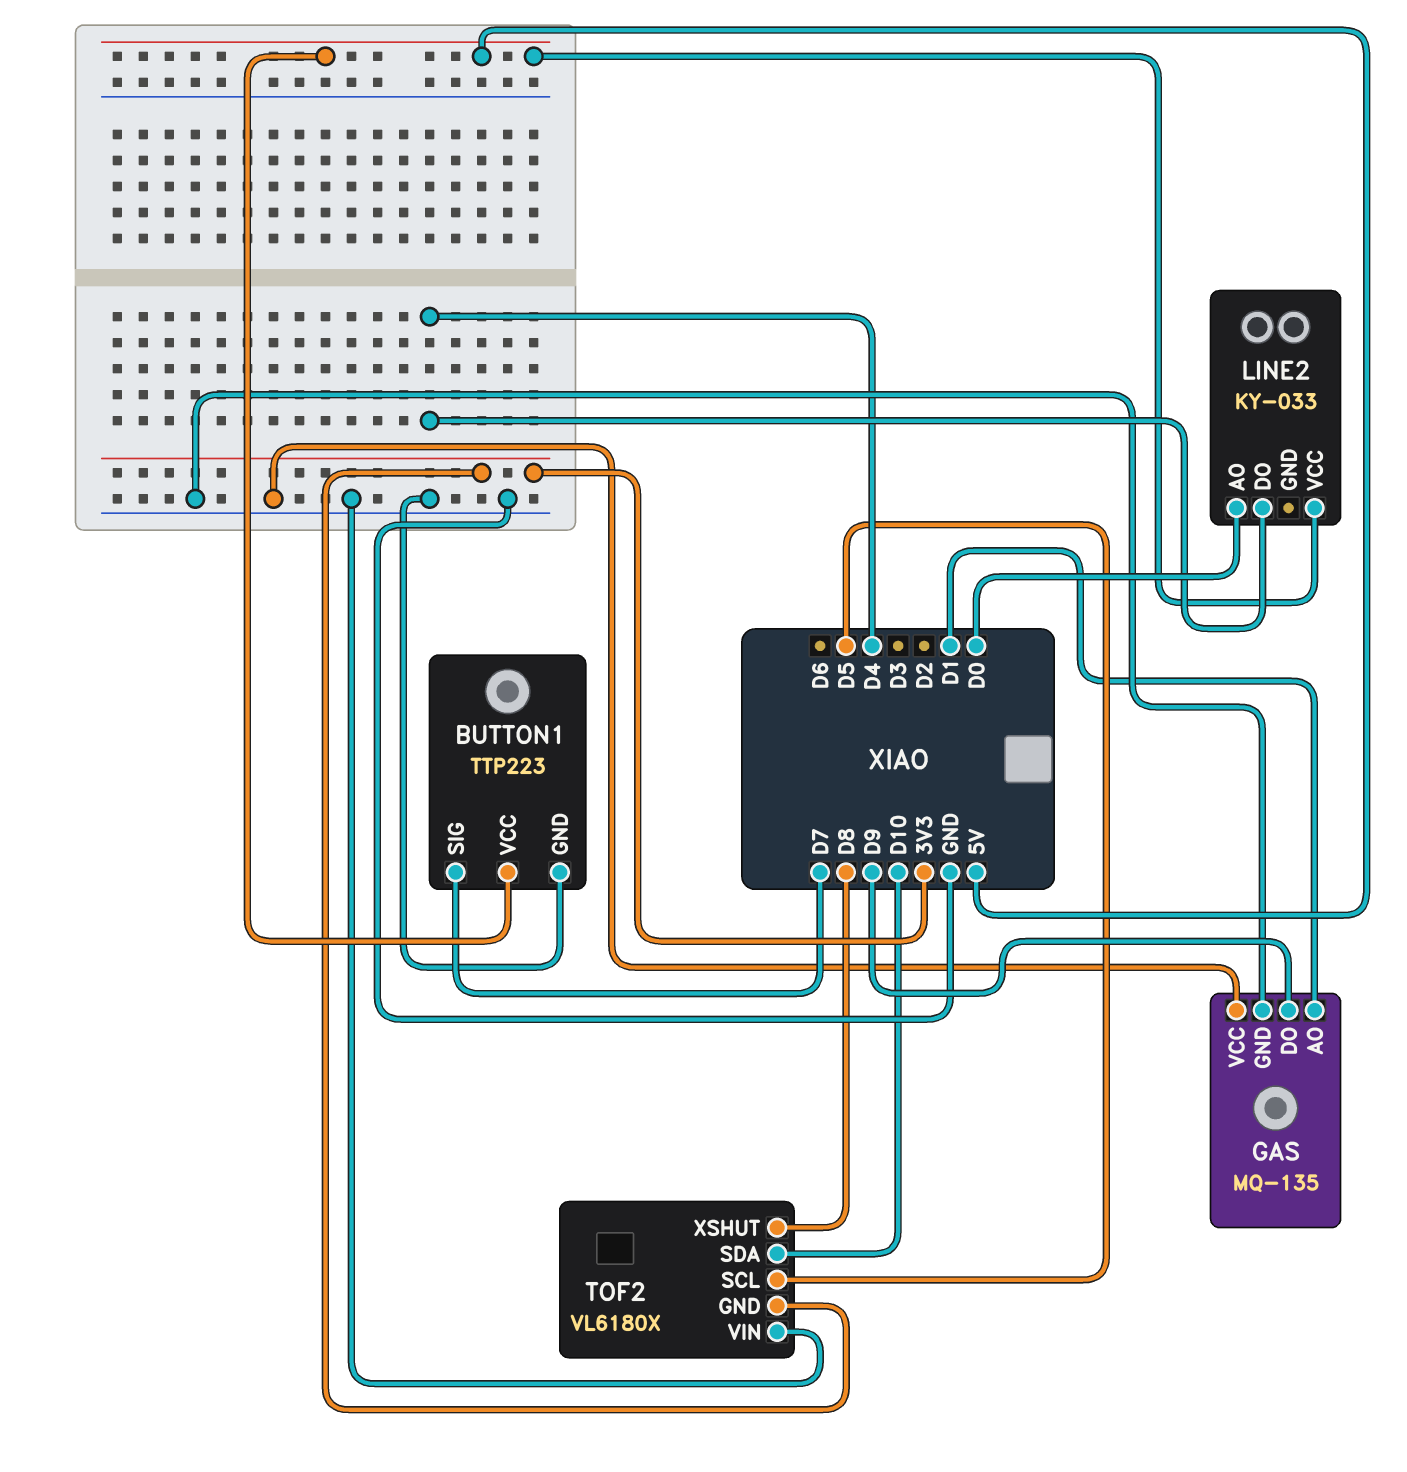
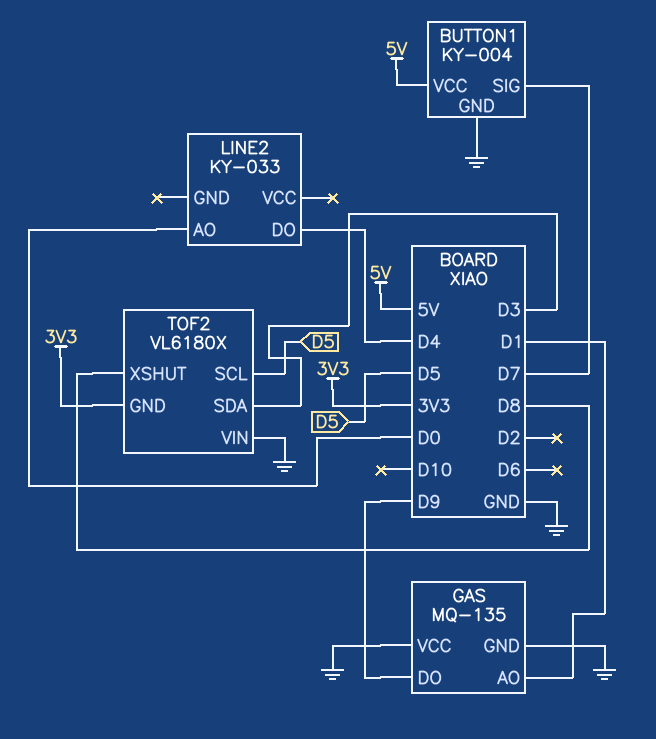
BUTTON1: TTP223 -> KY-004
LINE2 pin VCC: 5V -> none
TOF2 pin SDA: D10 -> D3

